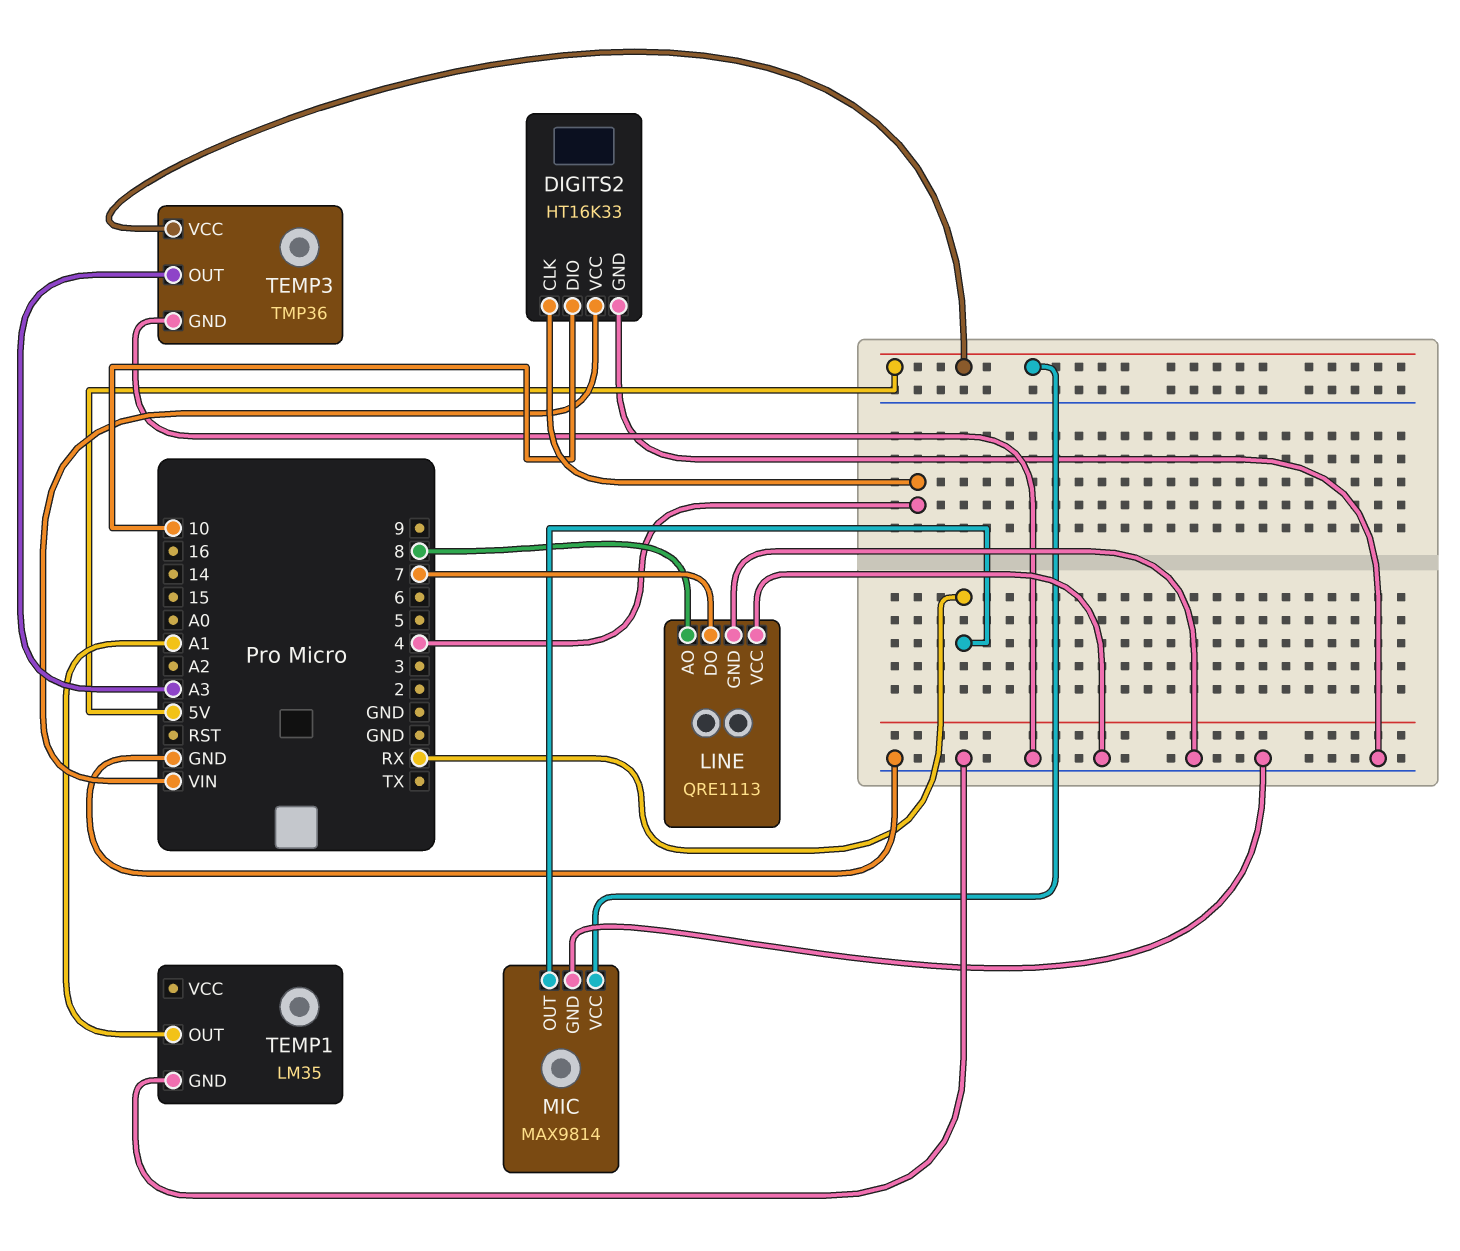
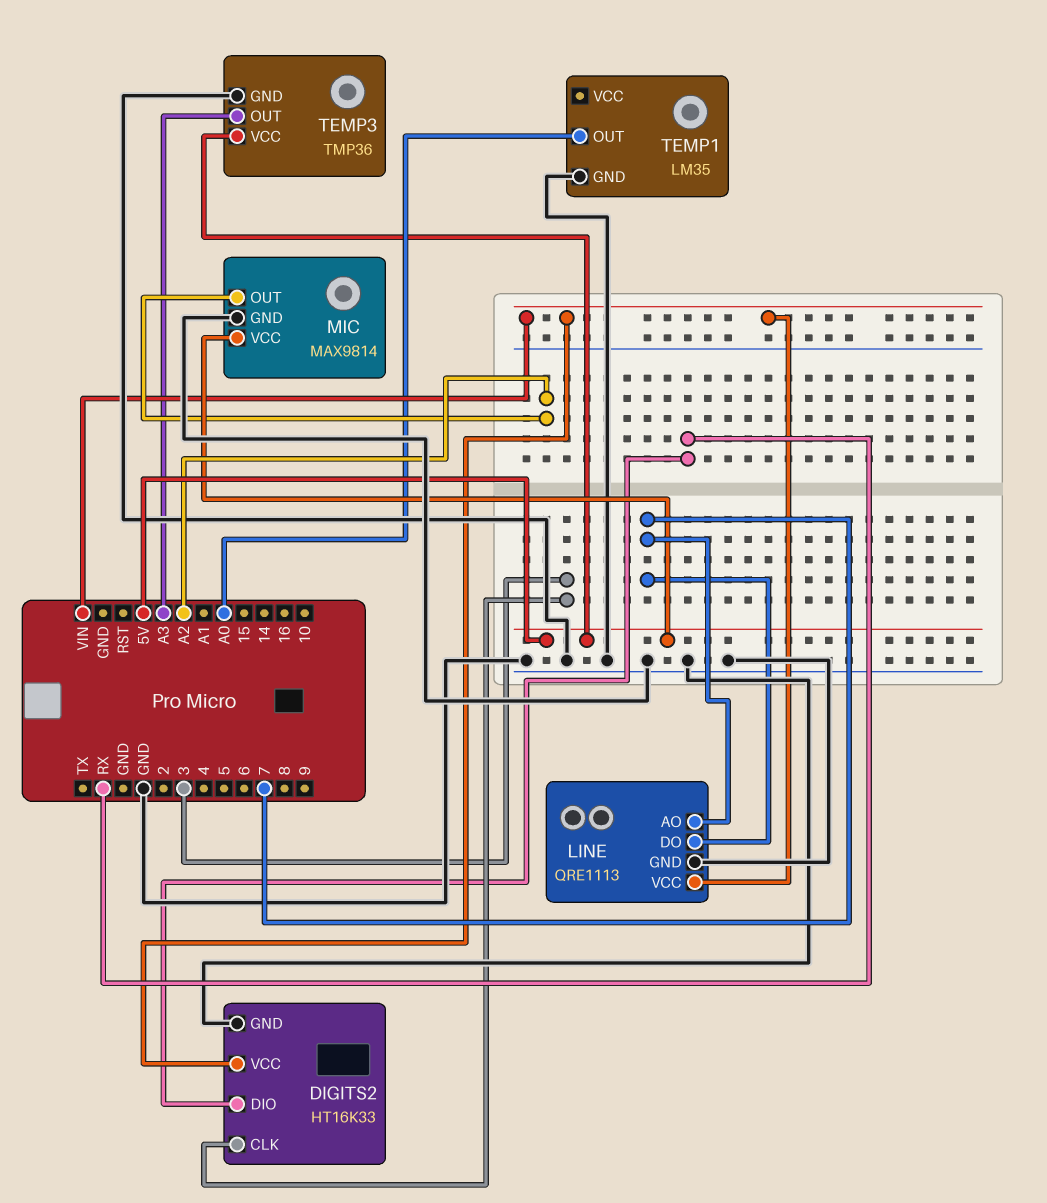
DIGITS2 pin CLK: 4 -> 3
DIGITS2 pin DIO: 10 -> RX
LINE pin AO: 8 -> 7
LINE pin VCC: GND -> VIN
MIC pin OUT: RX -> A2
TEMP1 pin OUT: A1 -> A0

